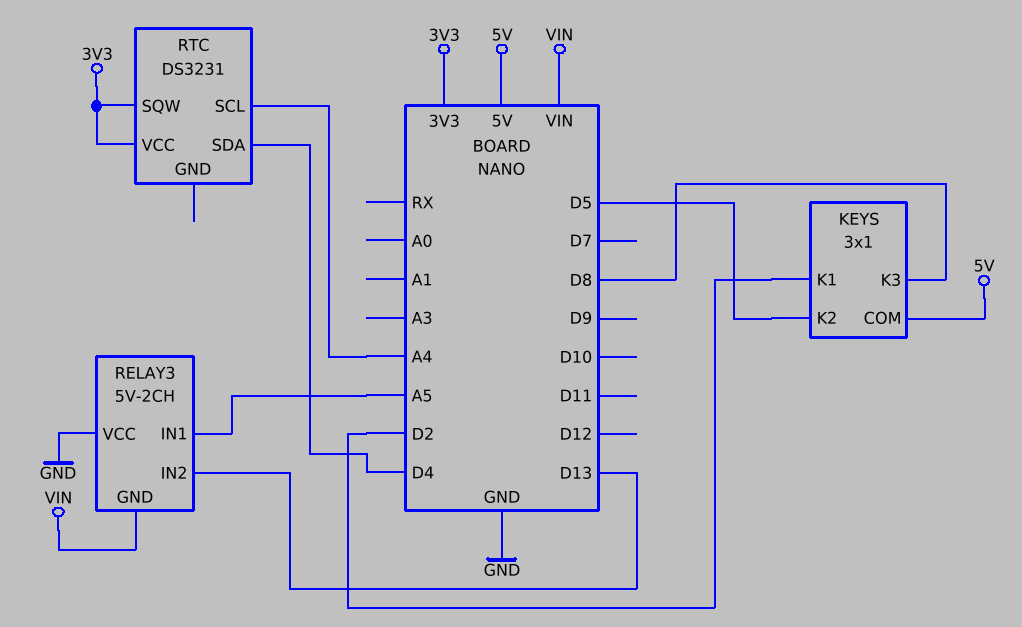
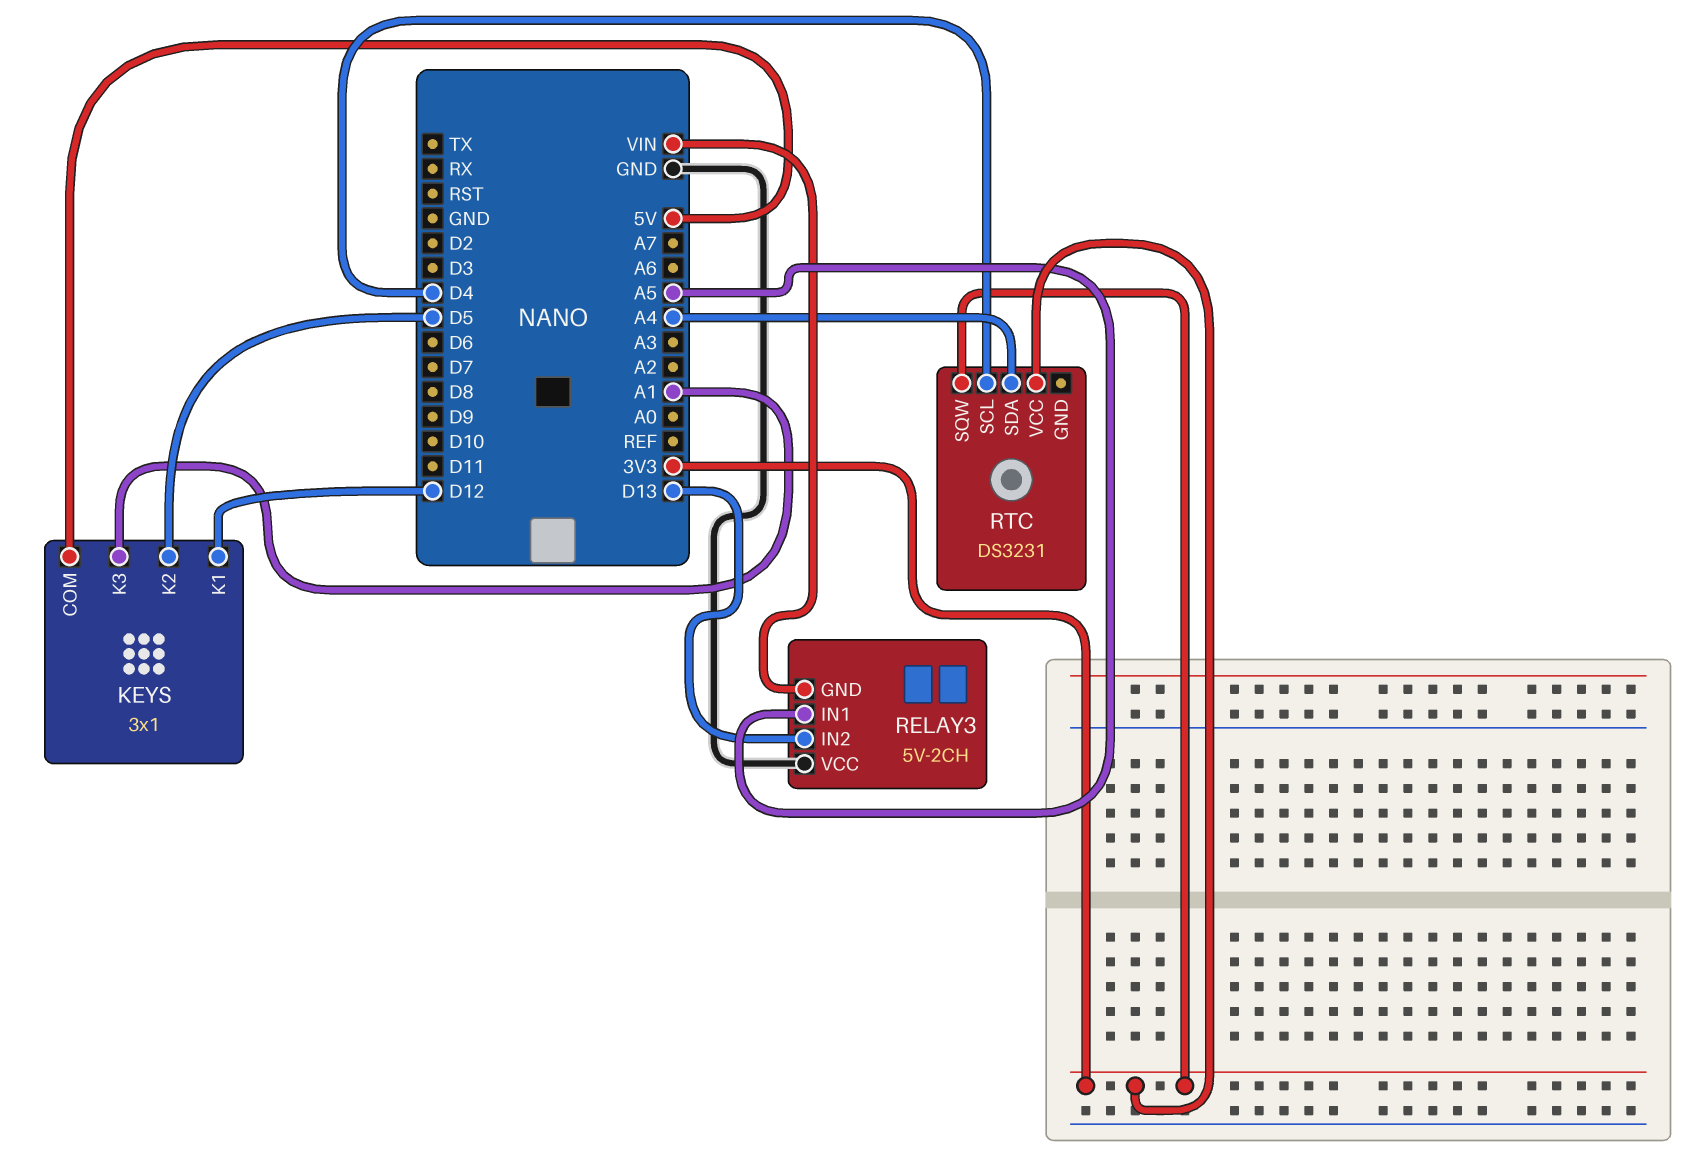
KEYS pin K1: D2 -> D12
KEYS pin K3: D8 -> A1
RTC pin SCL: A4 -> D4
RTC pin SDA: D4 -> A4

